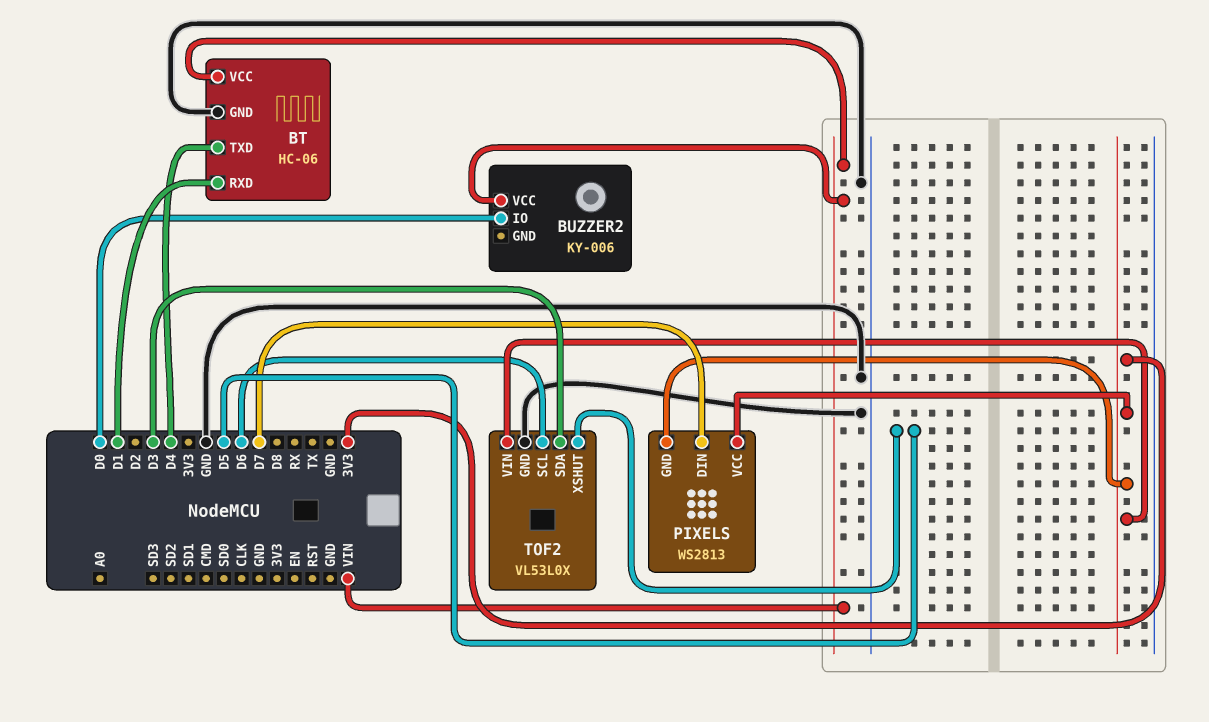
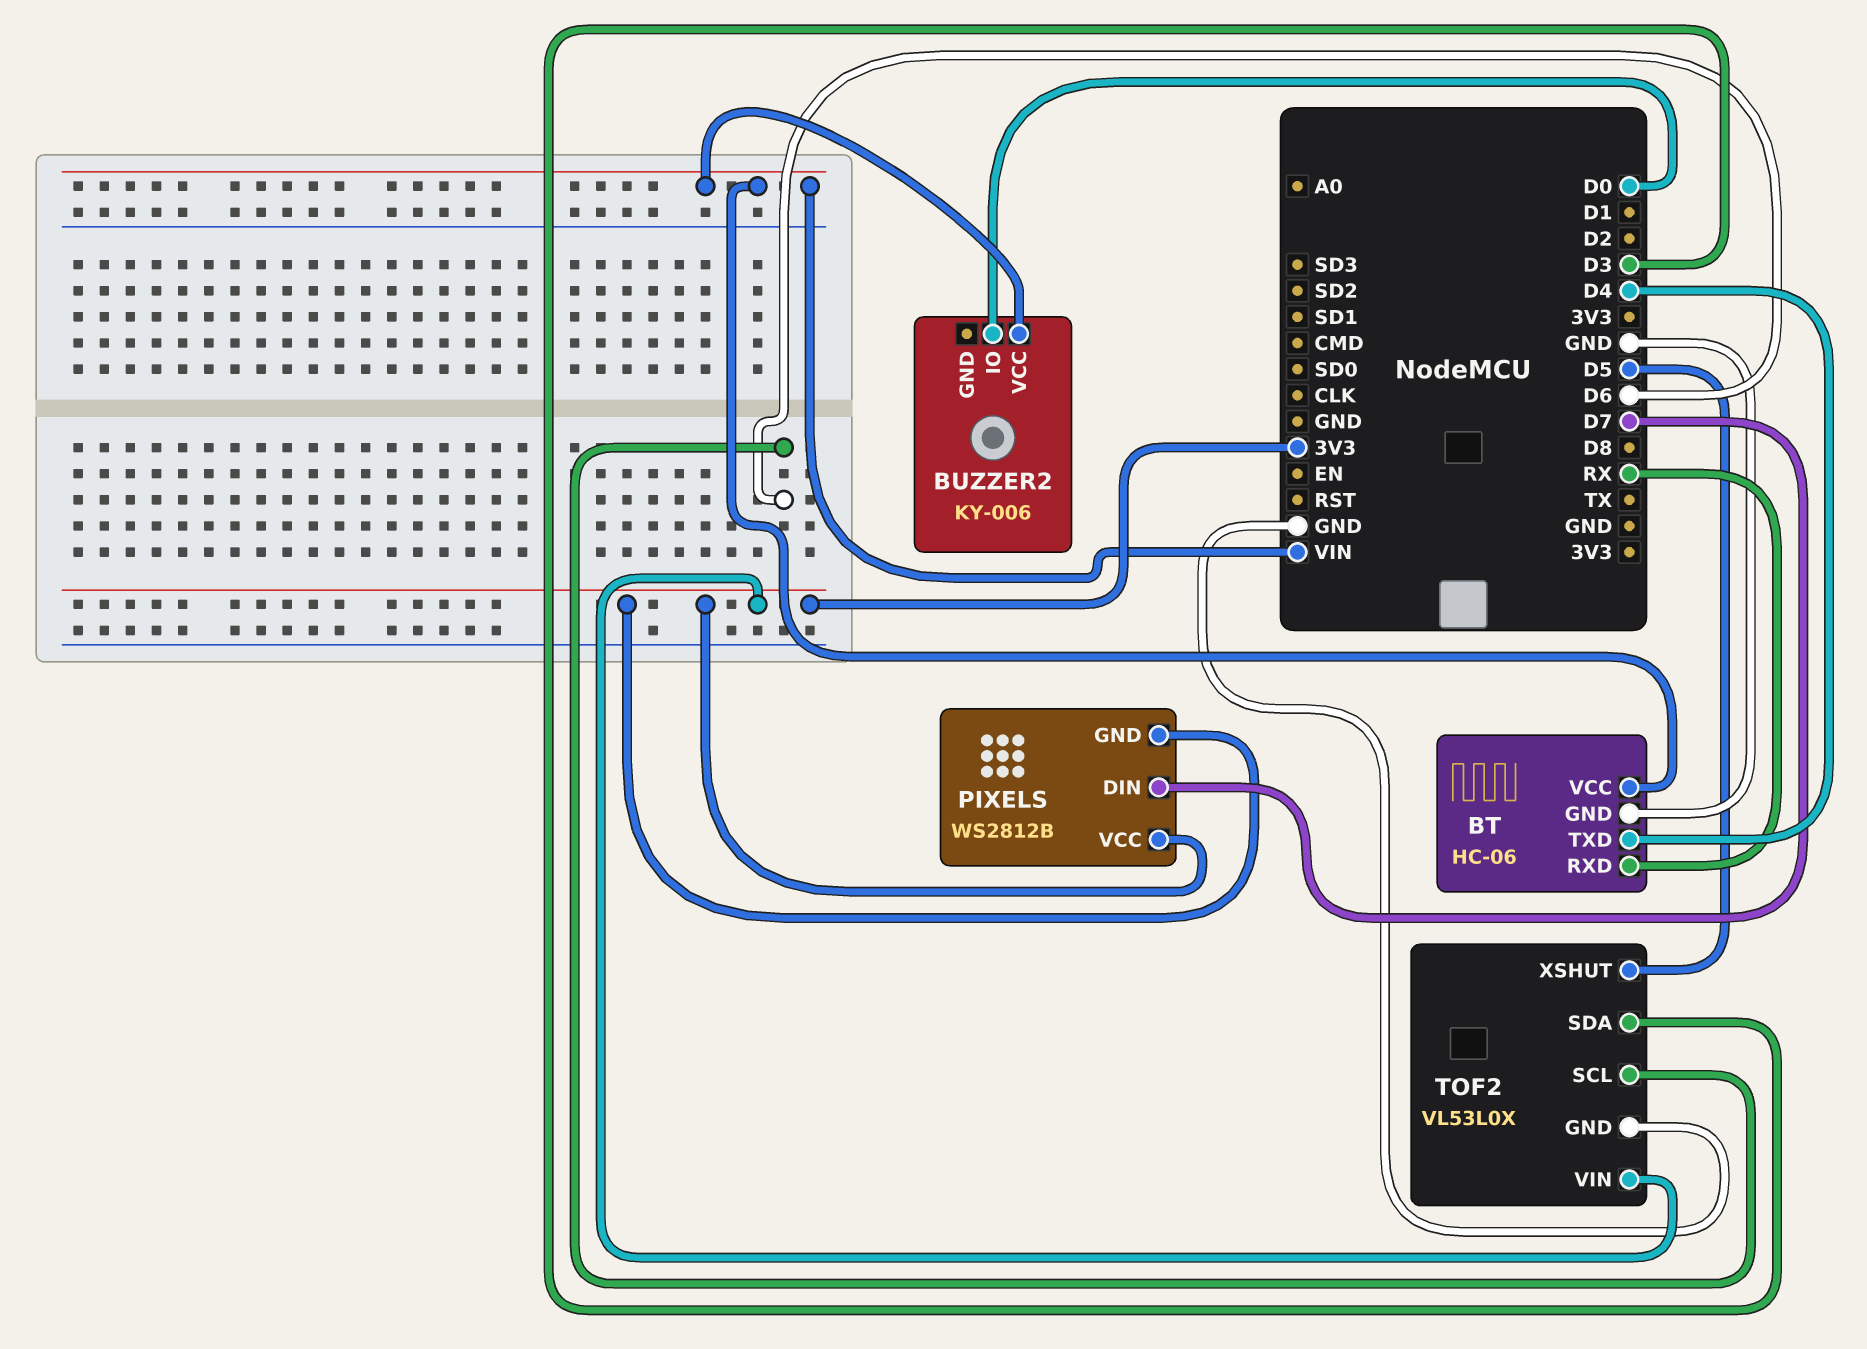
BT pin RXD: D1 -> RX
PIXELS: WS2813 -> WS2812B

